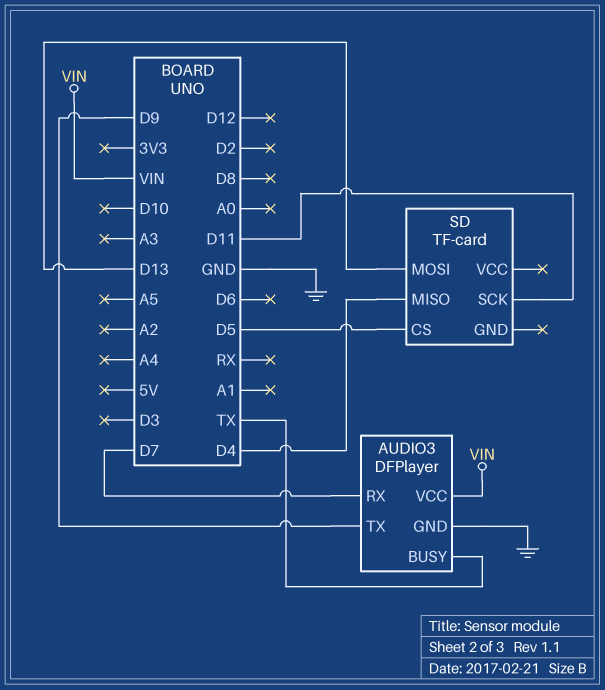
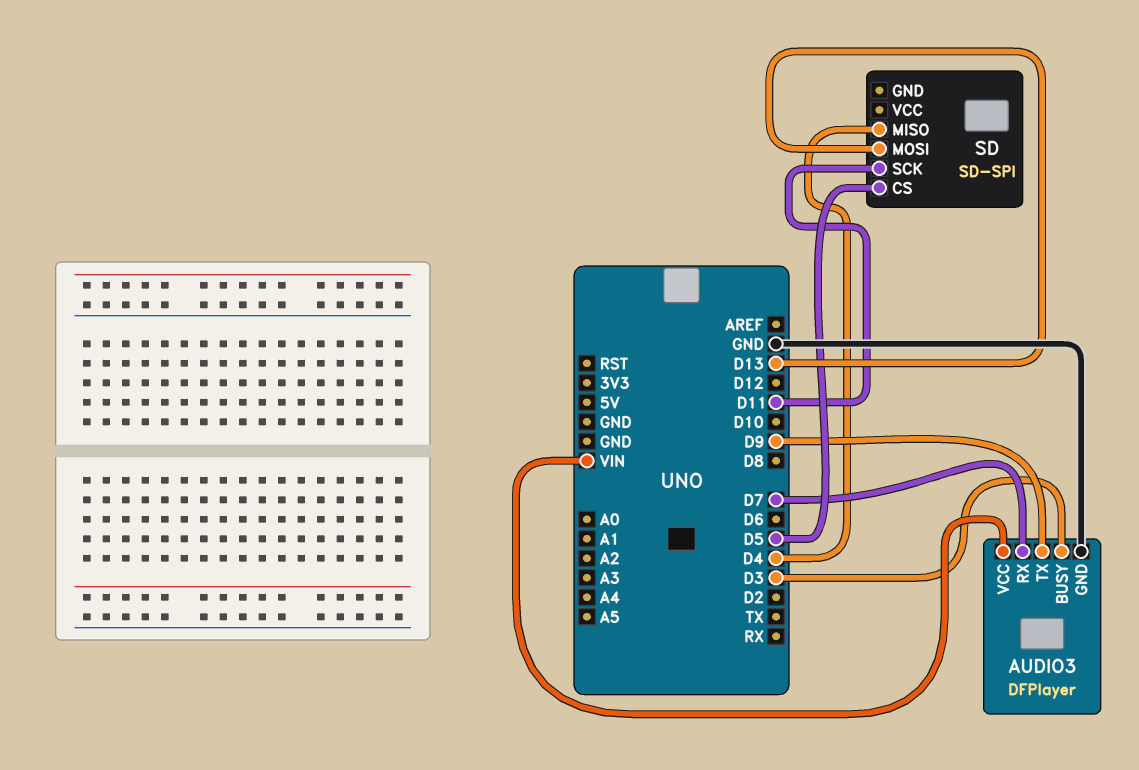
AUDIO3 pin BUSY: TX -> D3
SD: TF-card -> SD-SPI

